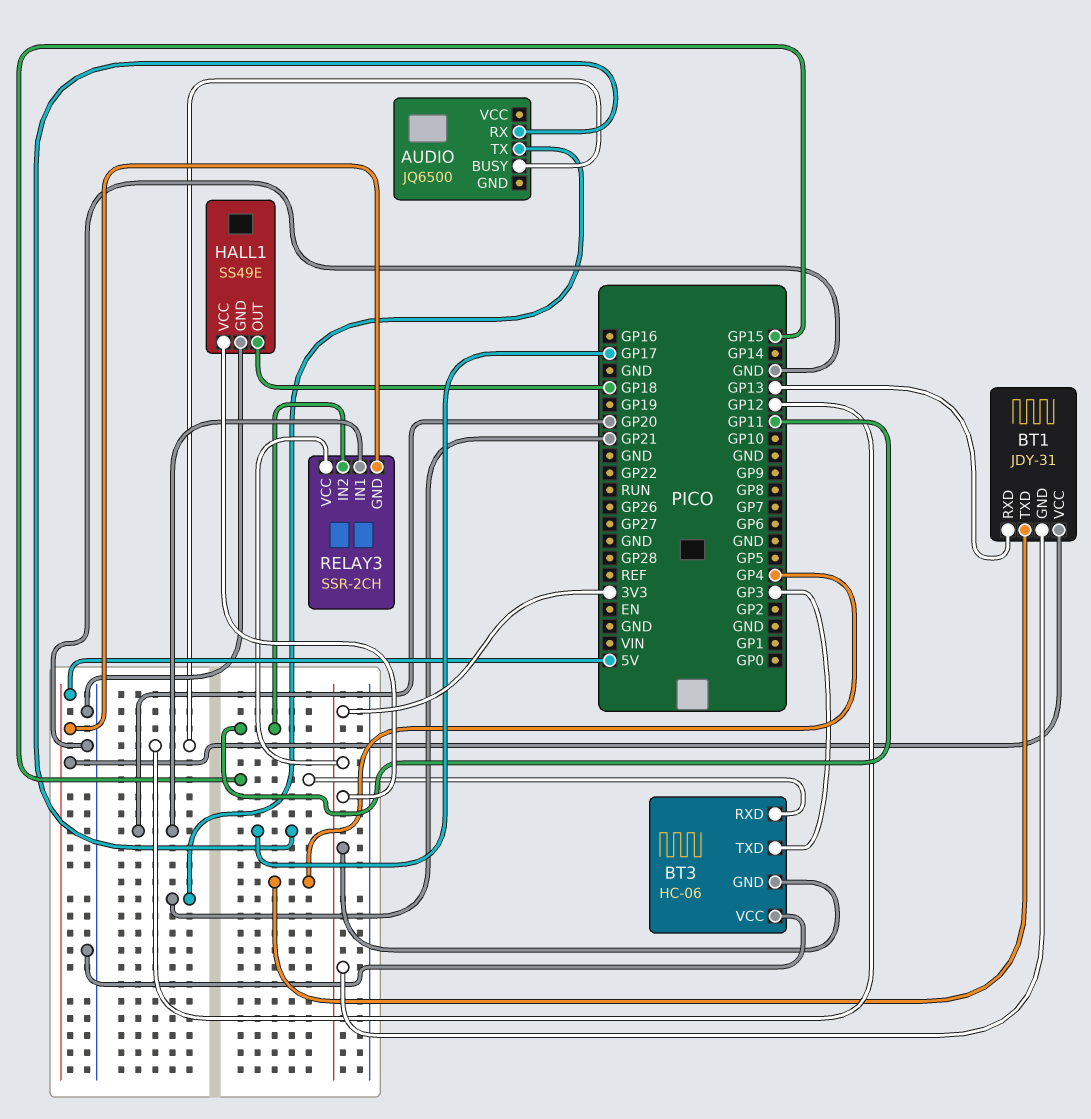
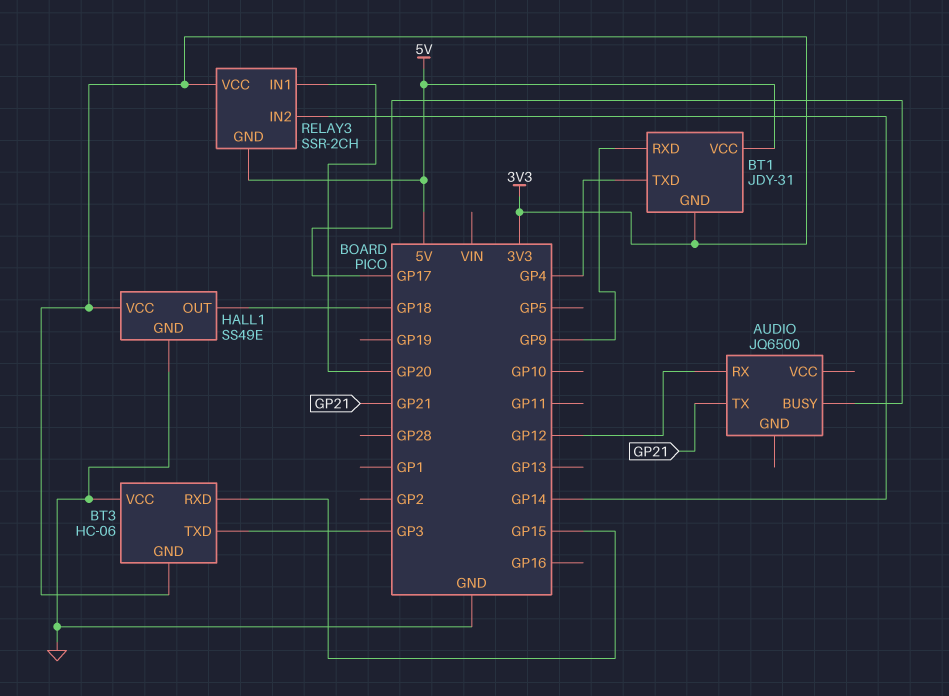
AUDIO pin BUSY: GP12 -> GP17
AUDIO pin RX: GP17 -> GP12
BT1 pin RXD: GP13 -> GP9
RELAY3 pin IN2: GP11 -> GP14

